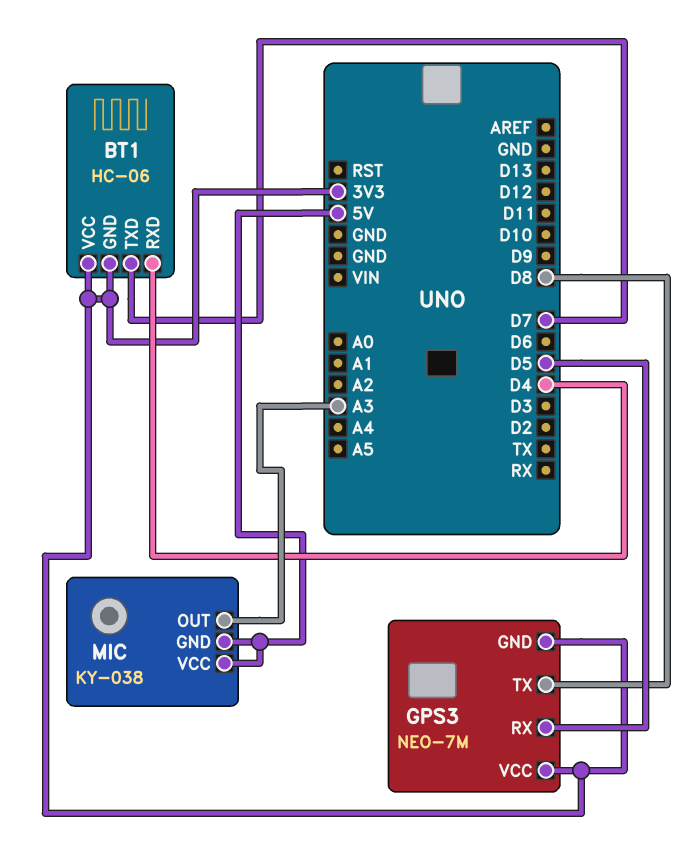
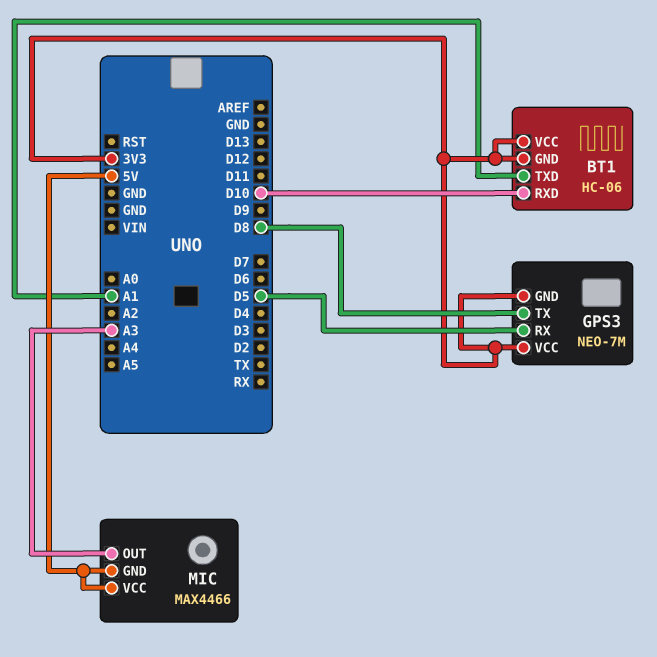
BT1 pin RXD: D4 -> D10
BT1 pin TXD: D7 -> A1
MIC: KY-038 -> MAX4466

